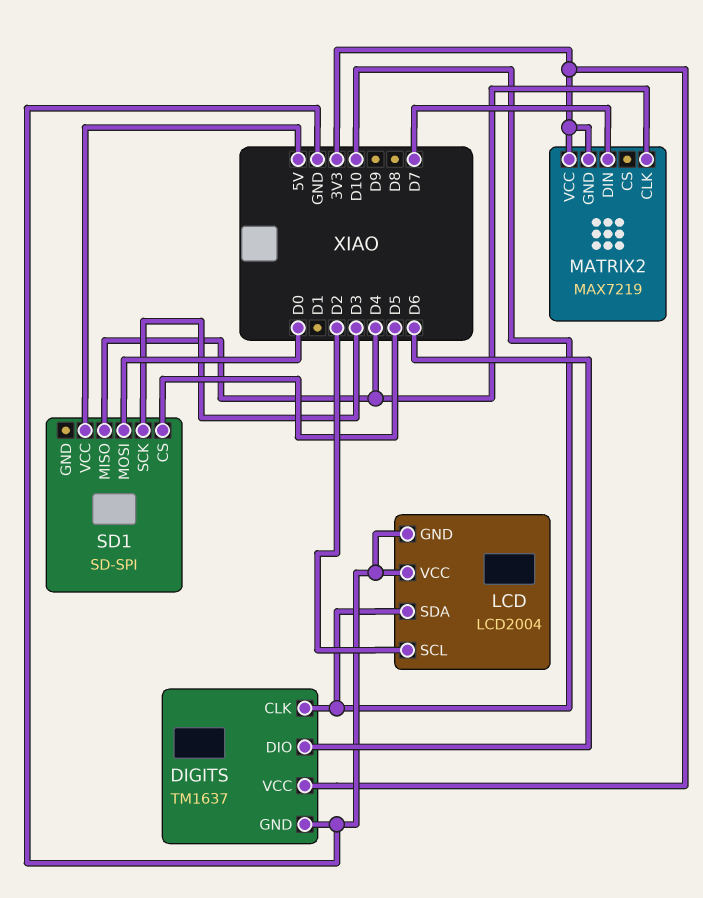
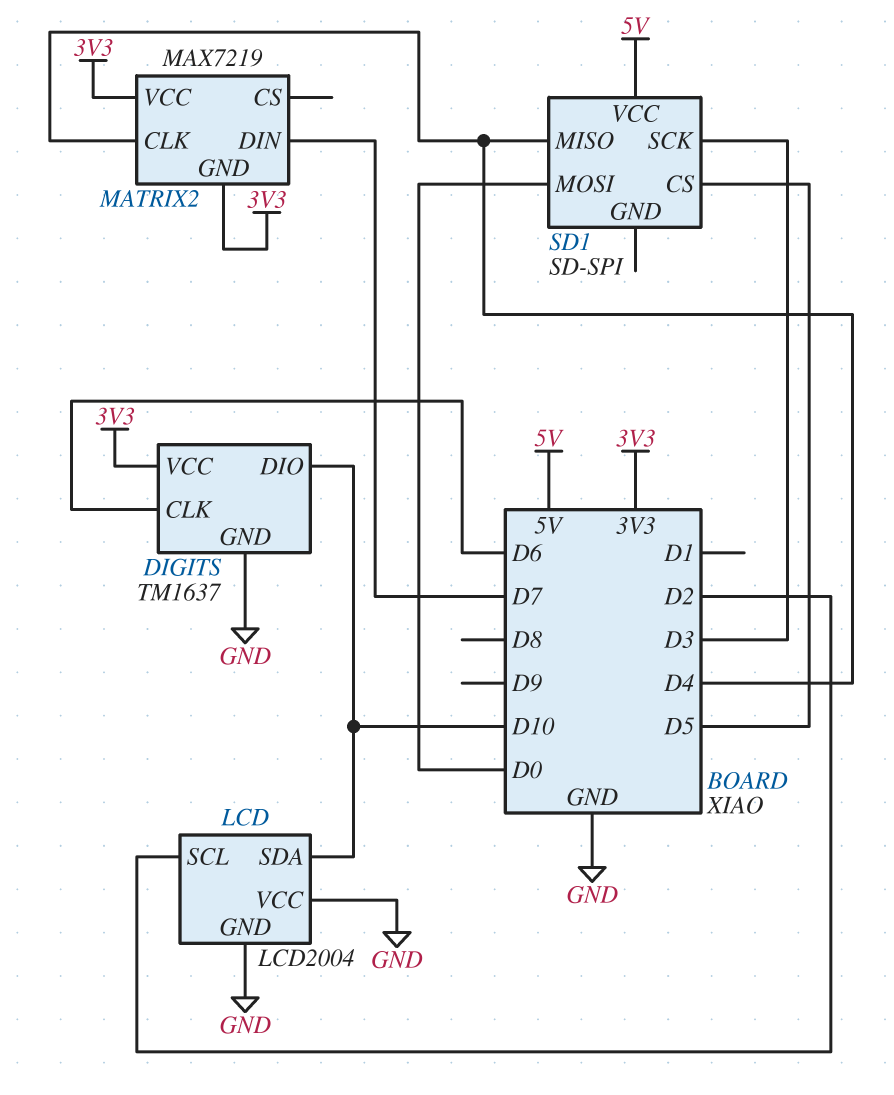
DIGITS pin CLK: D10 -> D6
DIGITS pin DIO: D6 -> D10

